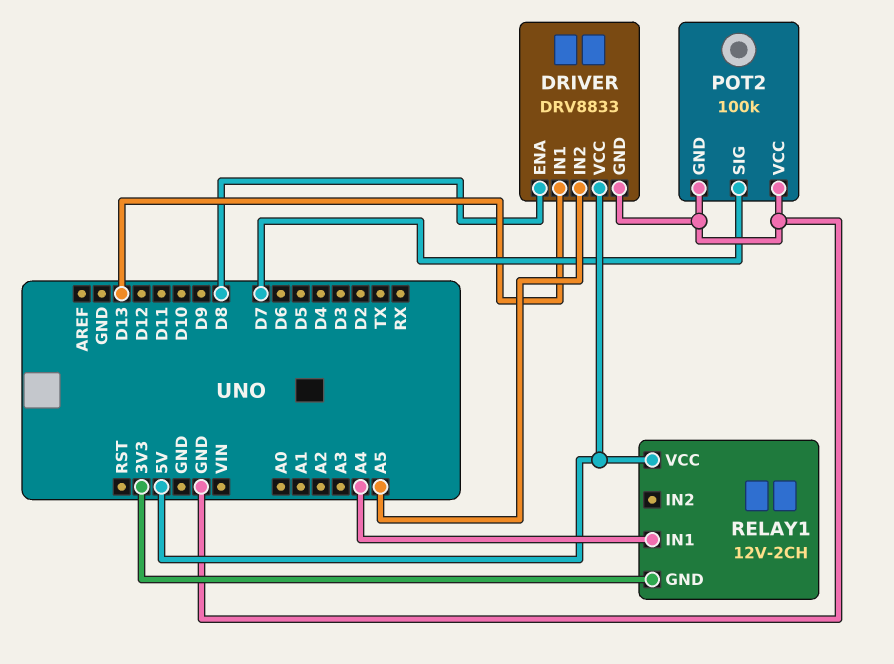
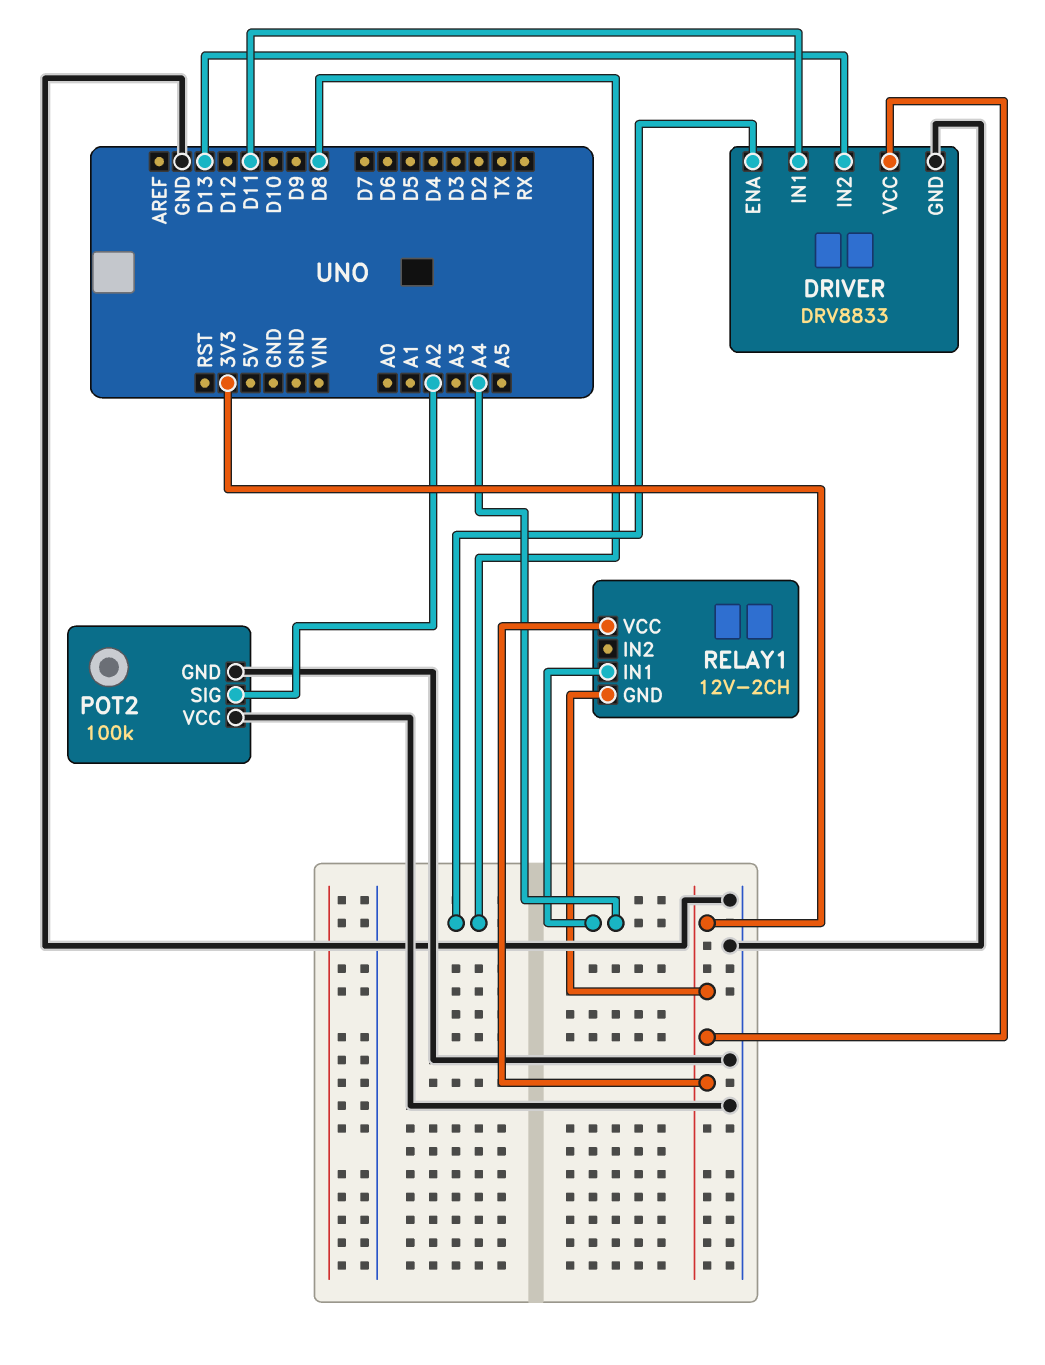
DRIVER pin IN1: D13 -> D11
DRIVER pin IN2: A5 -> D13
DRIVER pin VCC: 5V -> 3V3
POT2 pin SIG: D7 -> A2
RELAY1 pin VCC: 5V -> 3V3

